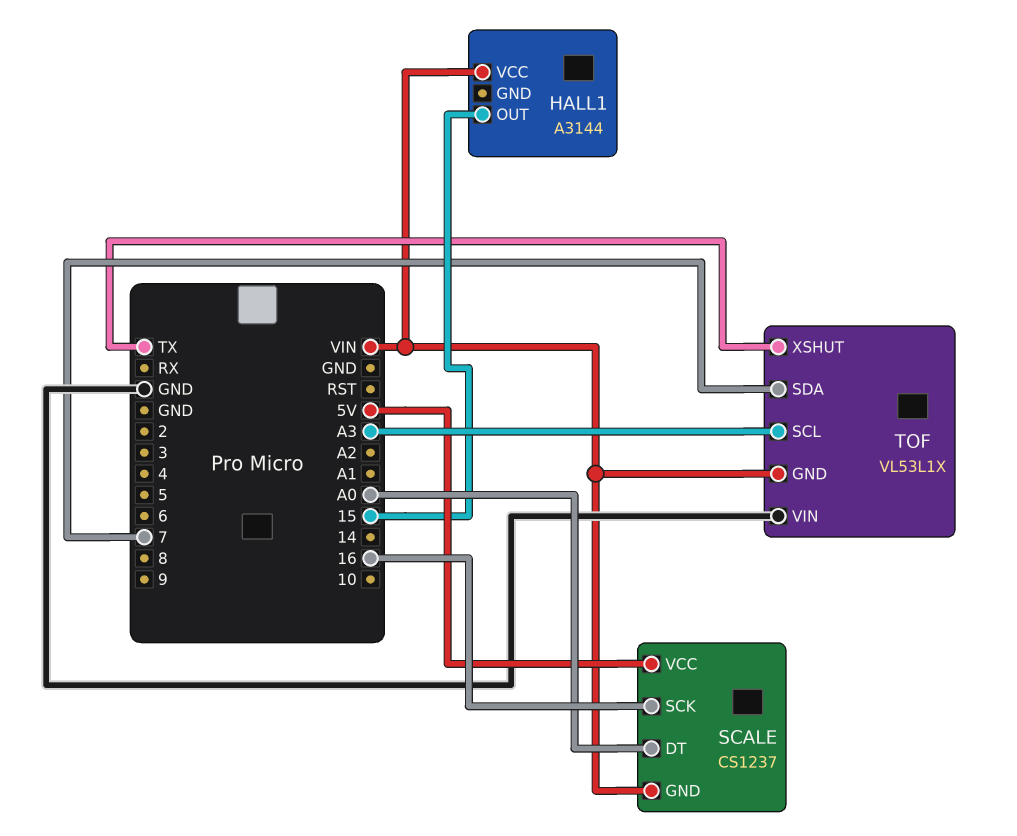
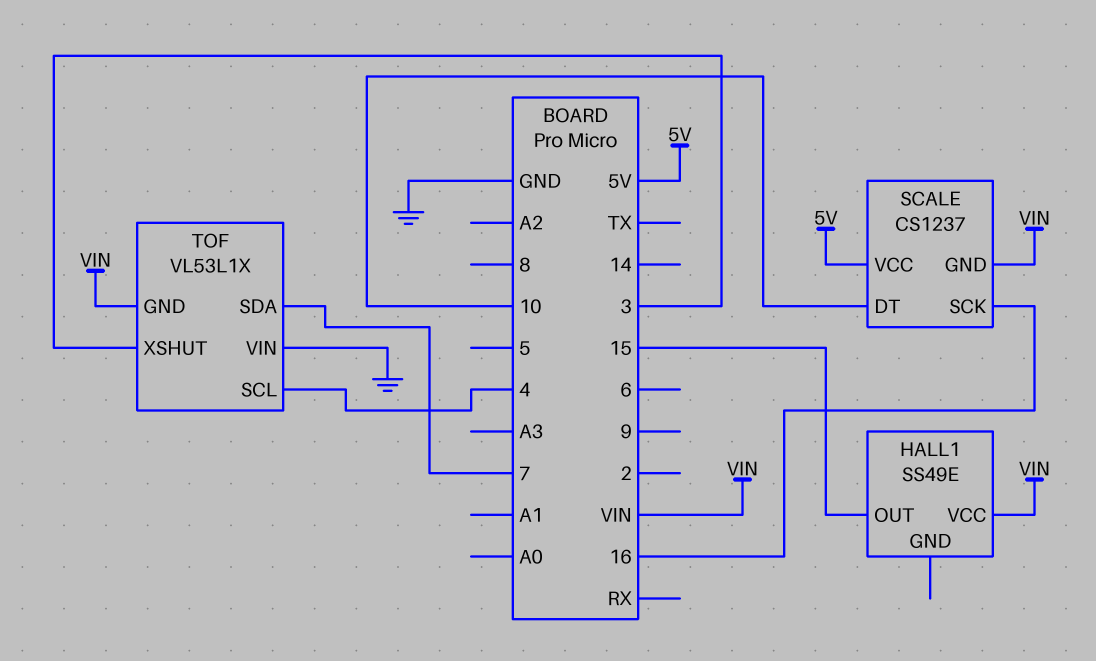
HALL1: A3144 -> SS49E
SCALE pin DT: A0 -> 10
TOF pin SCL: A3 -> 4
TOF pin XSHUT: TX -> 3

